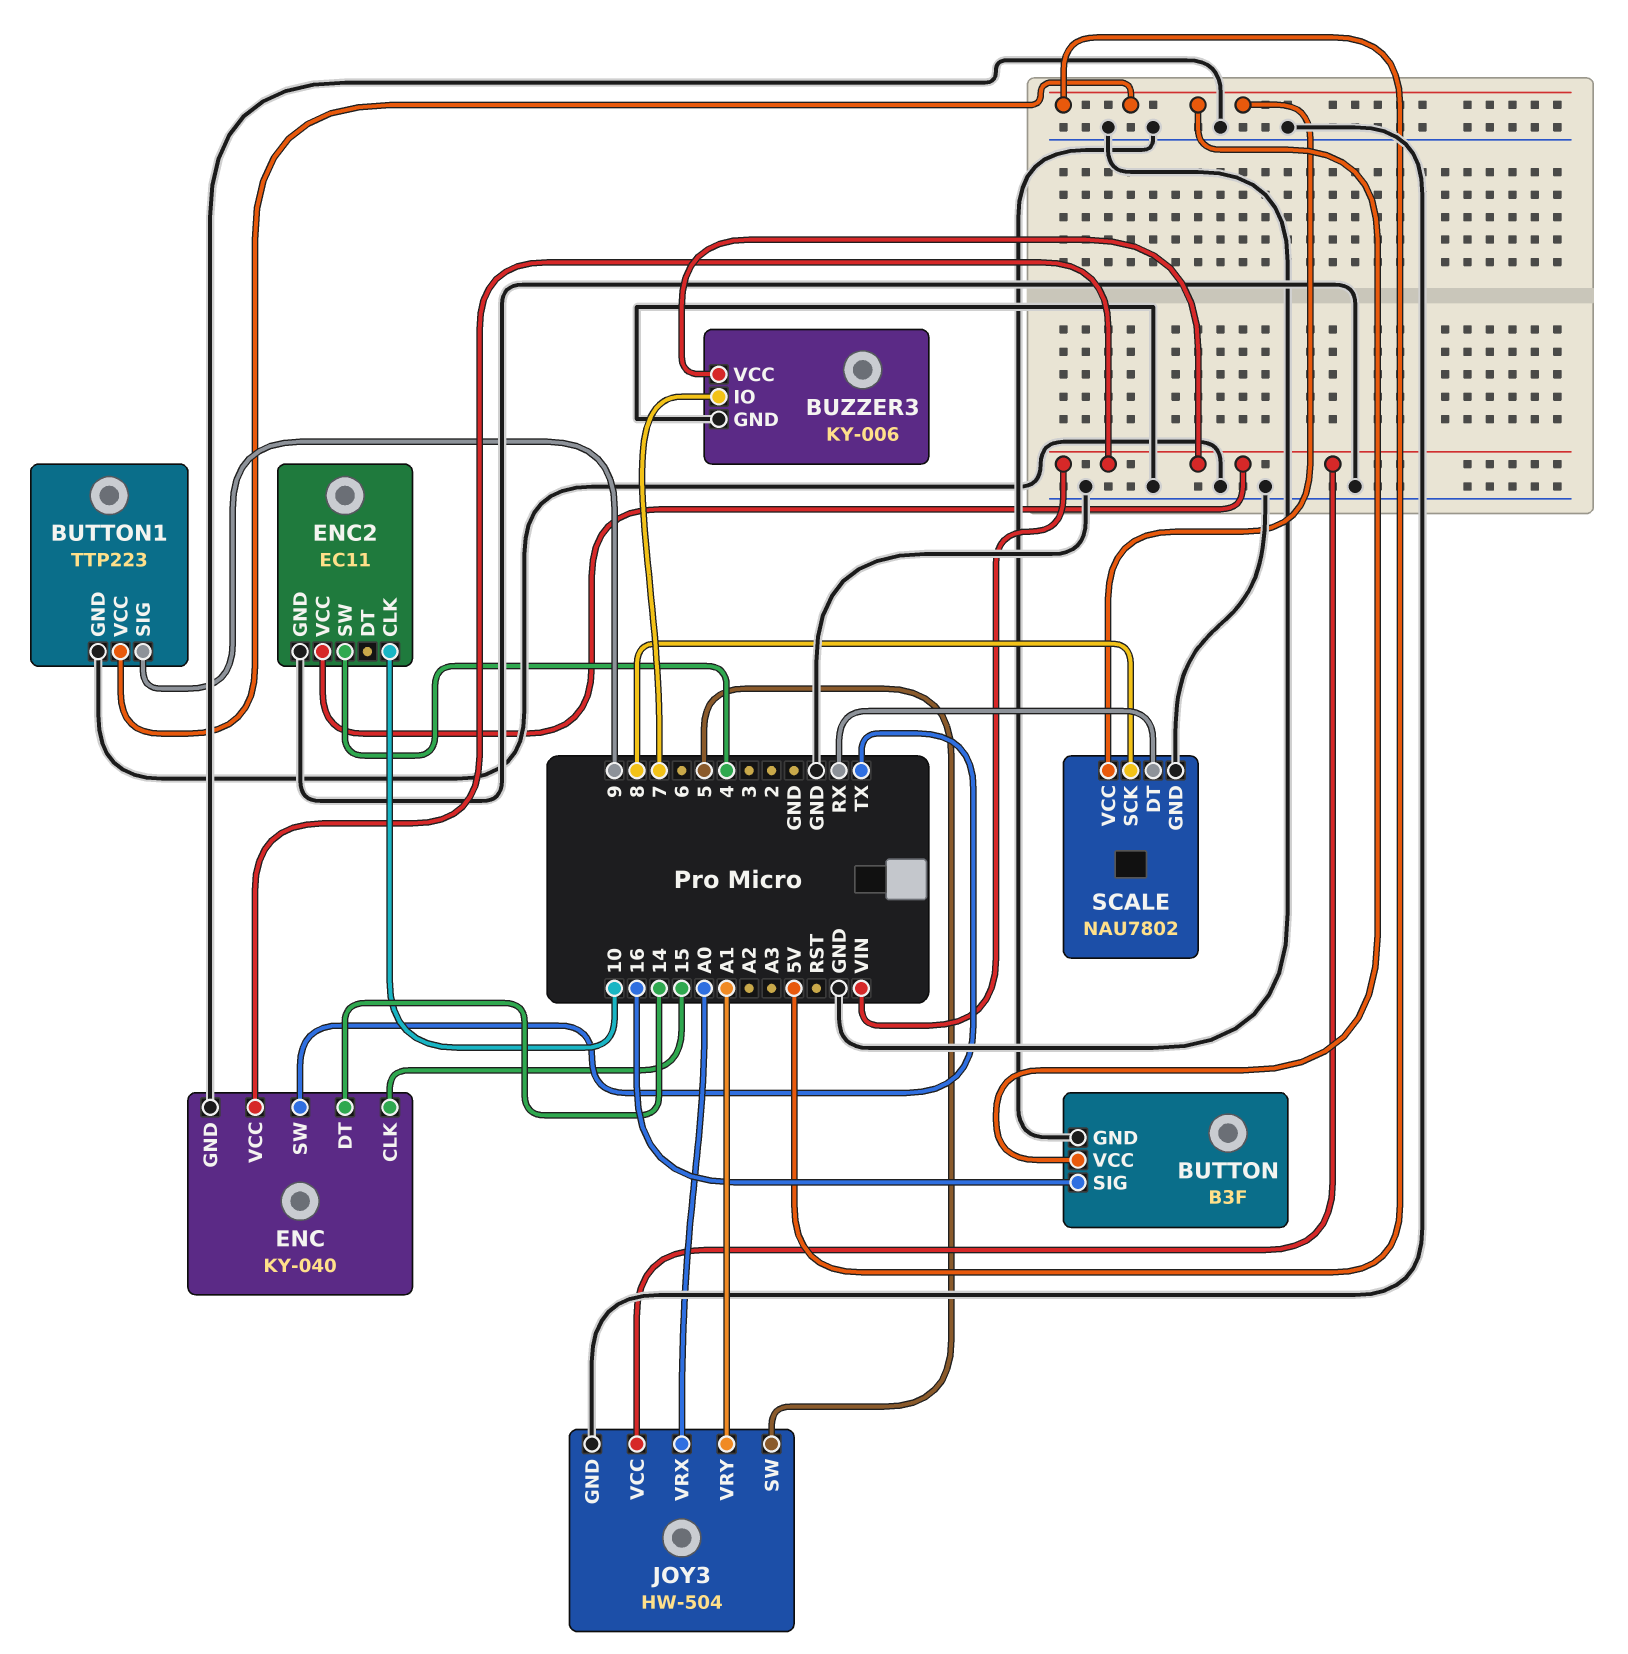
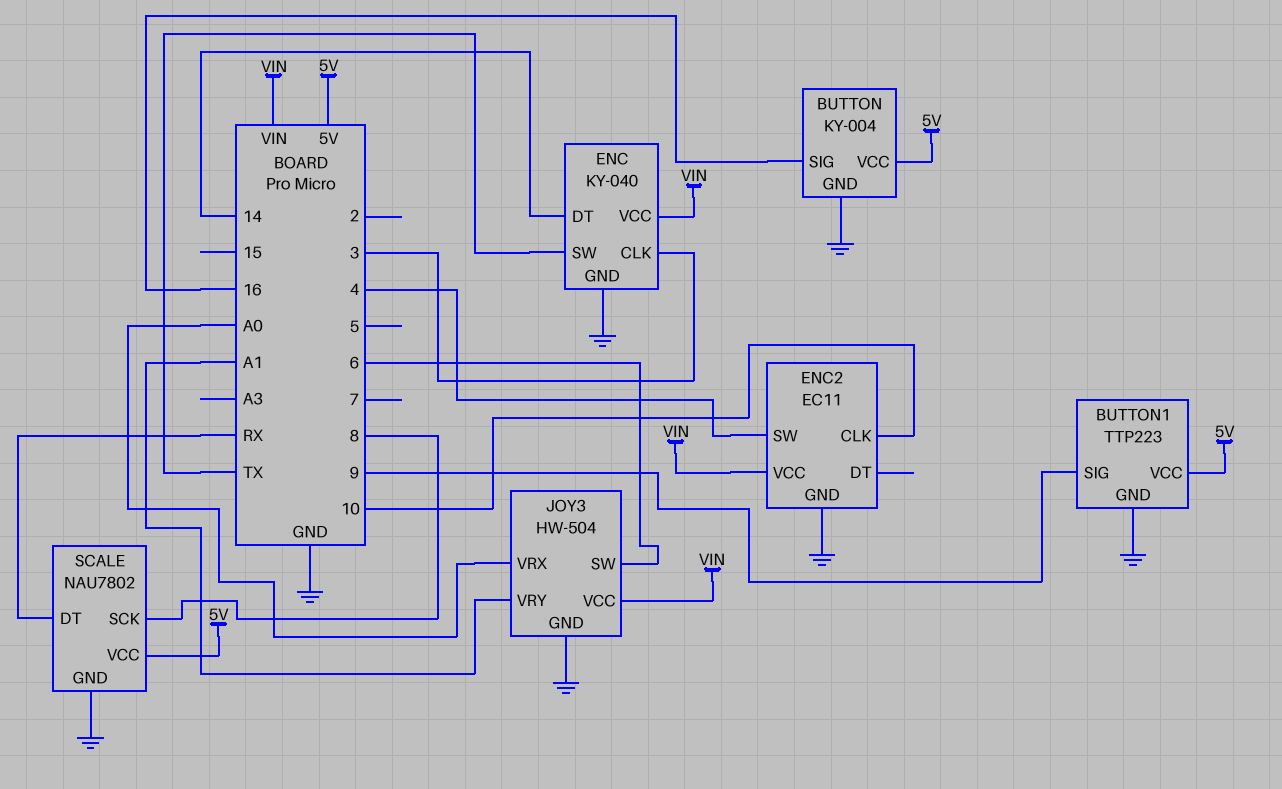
BUTTON: B3F -> KY-004
BUZZER3: KY-006 -> none
BUZZER3 pin GND: GND -> none
BUZZER3 pin IO: 7 -> none
BUZZER3 pin VCC: VIN -> none
ENC pin CLK: 15 -> 3
JOY3 pin SW: 5 -> 6

